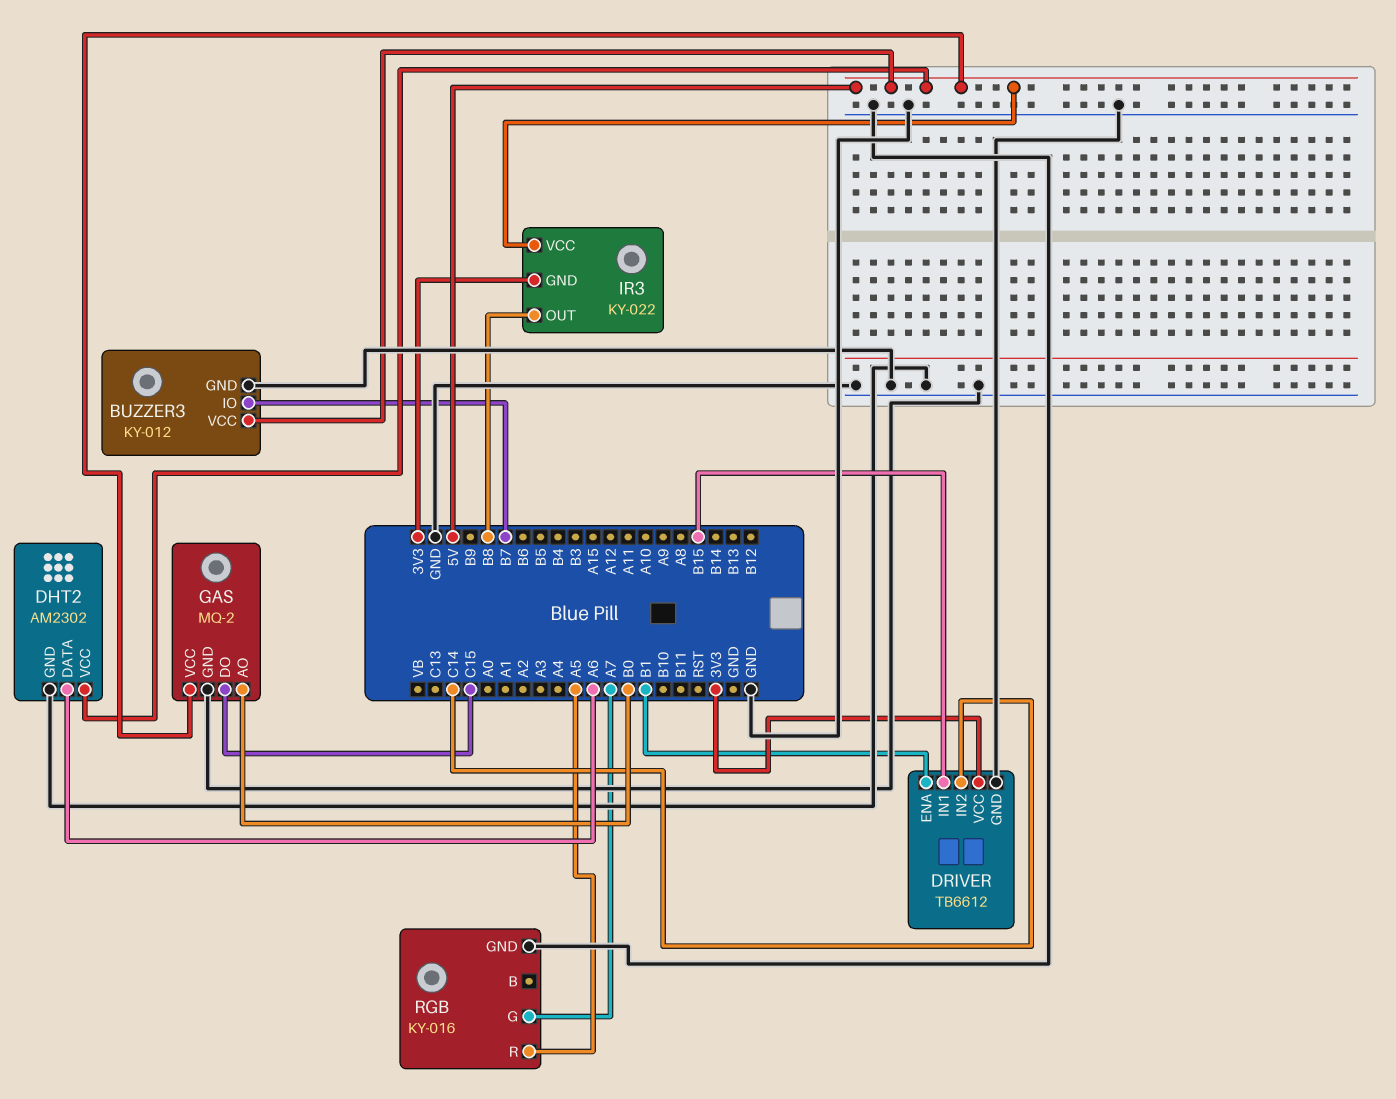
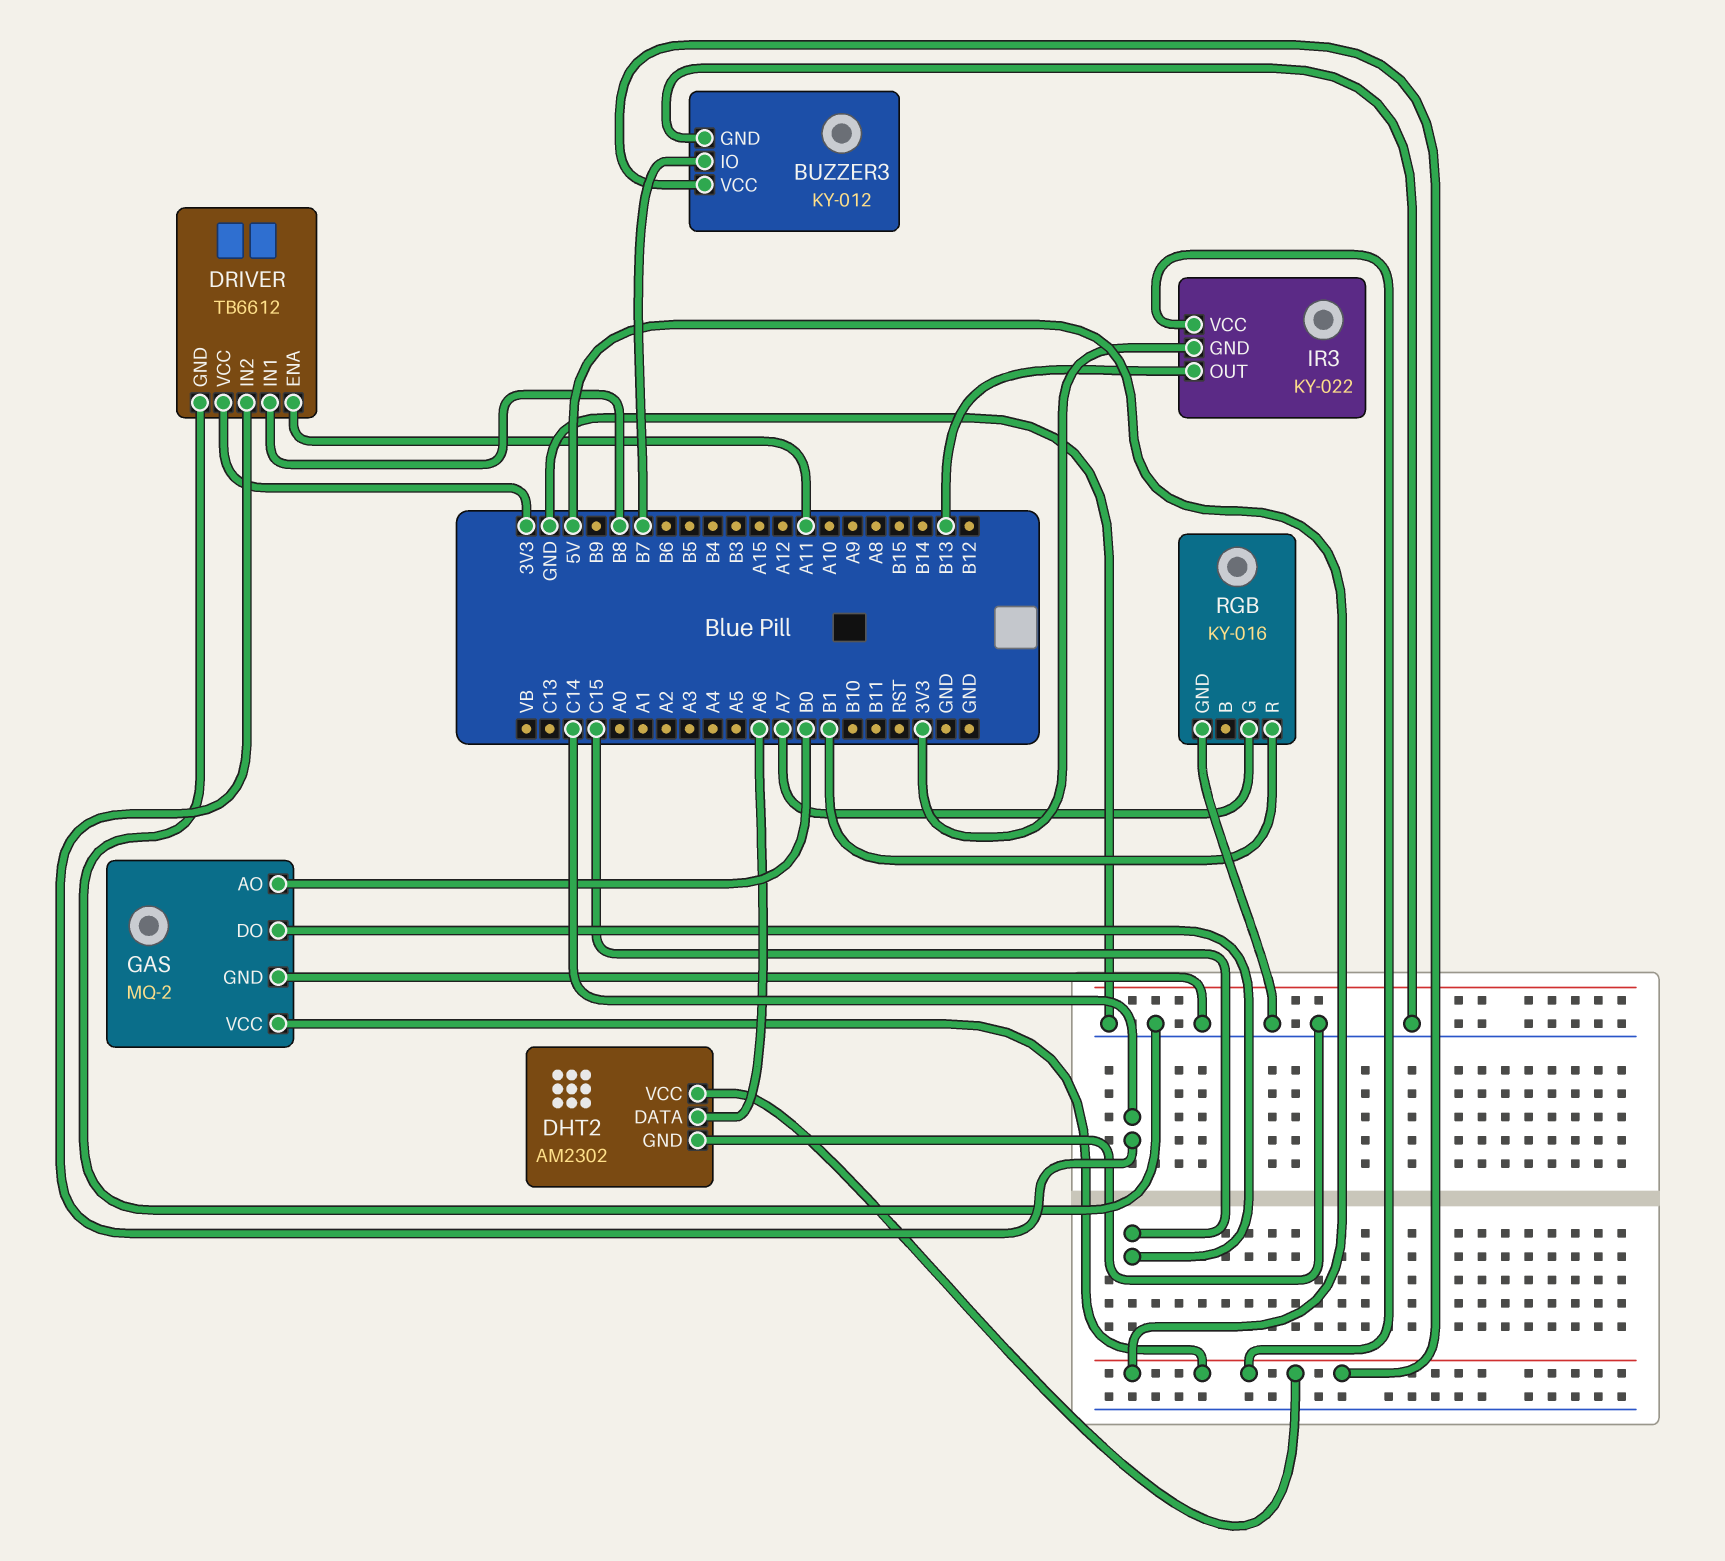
DRIVER pin ENA: B1 -> A11
DRIVER pin IN1: B15 -> B8
IR3 pin OUT: B8 -> B13
RGB pin R: A5 -> B1

